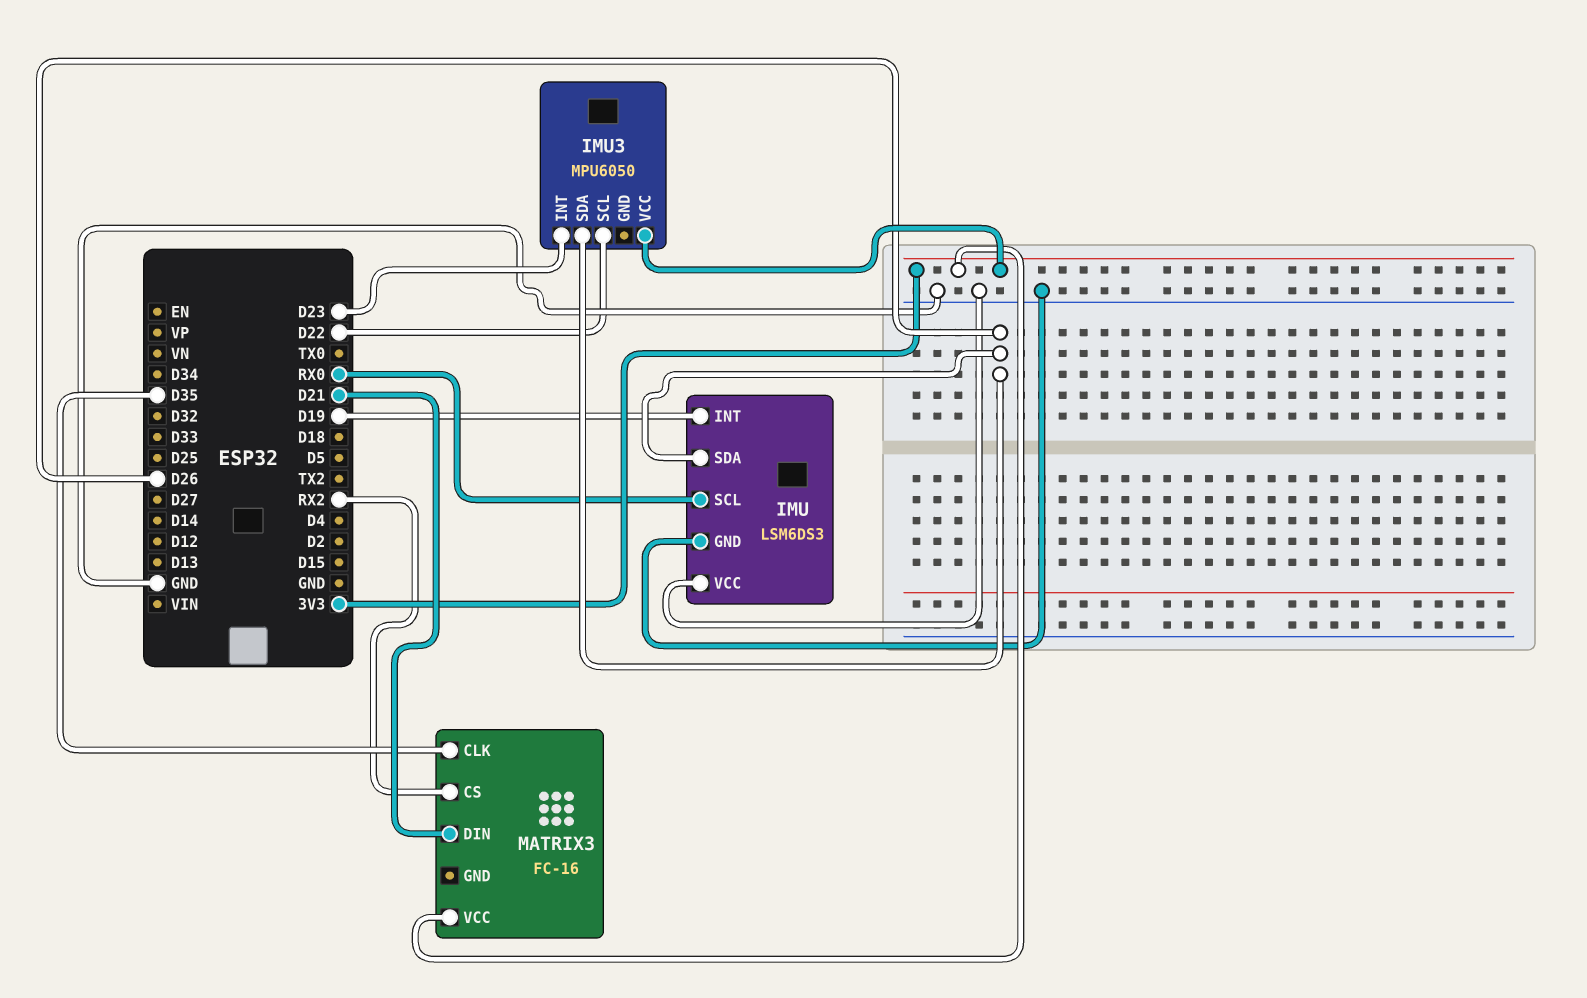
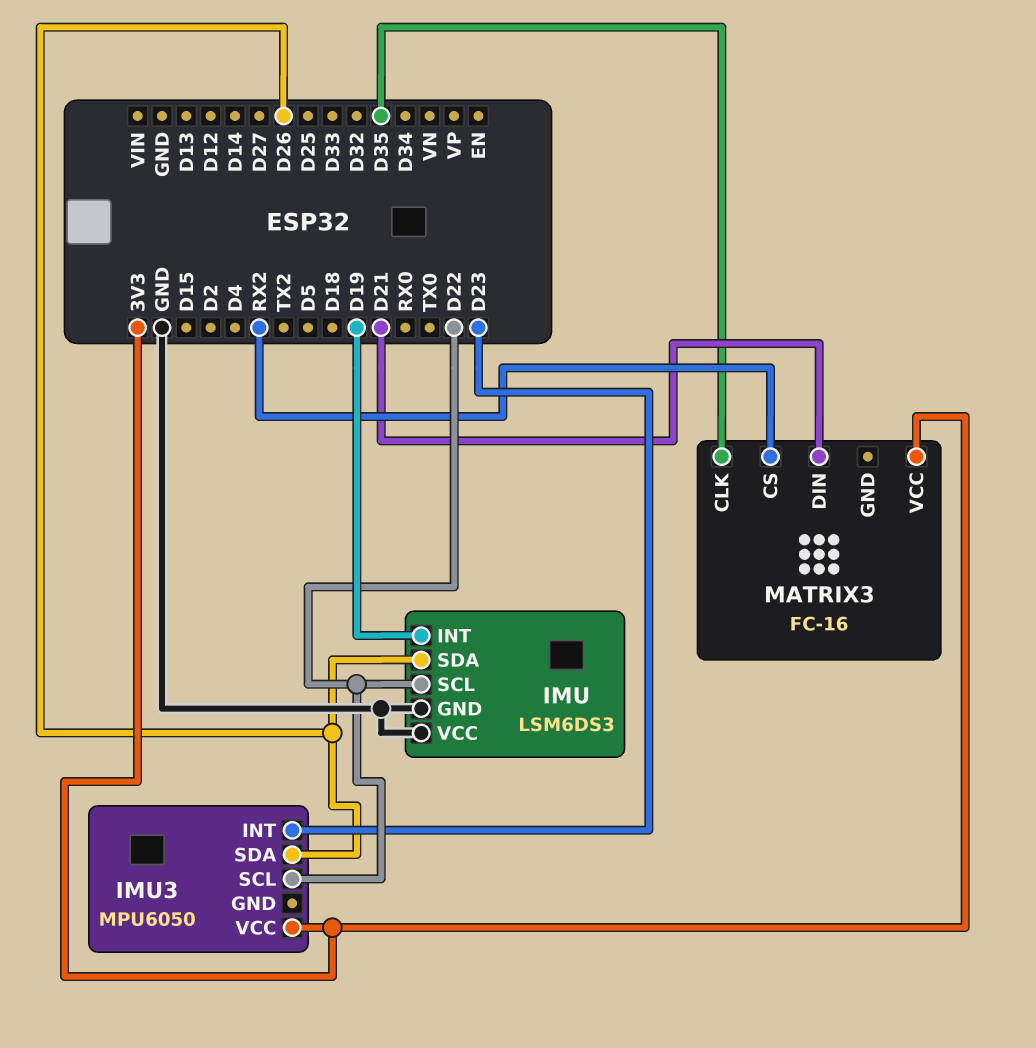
IMU pin SCL: RX0 -> D22

